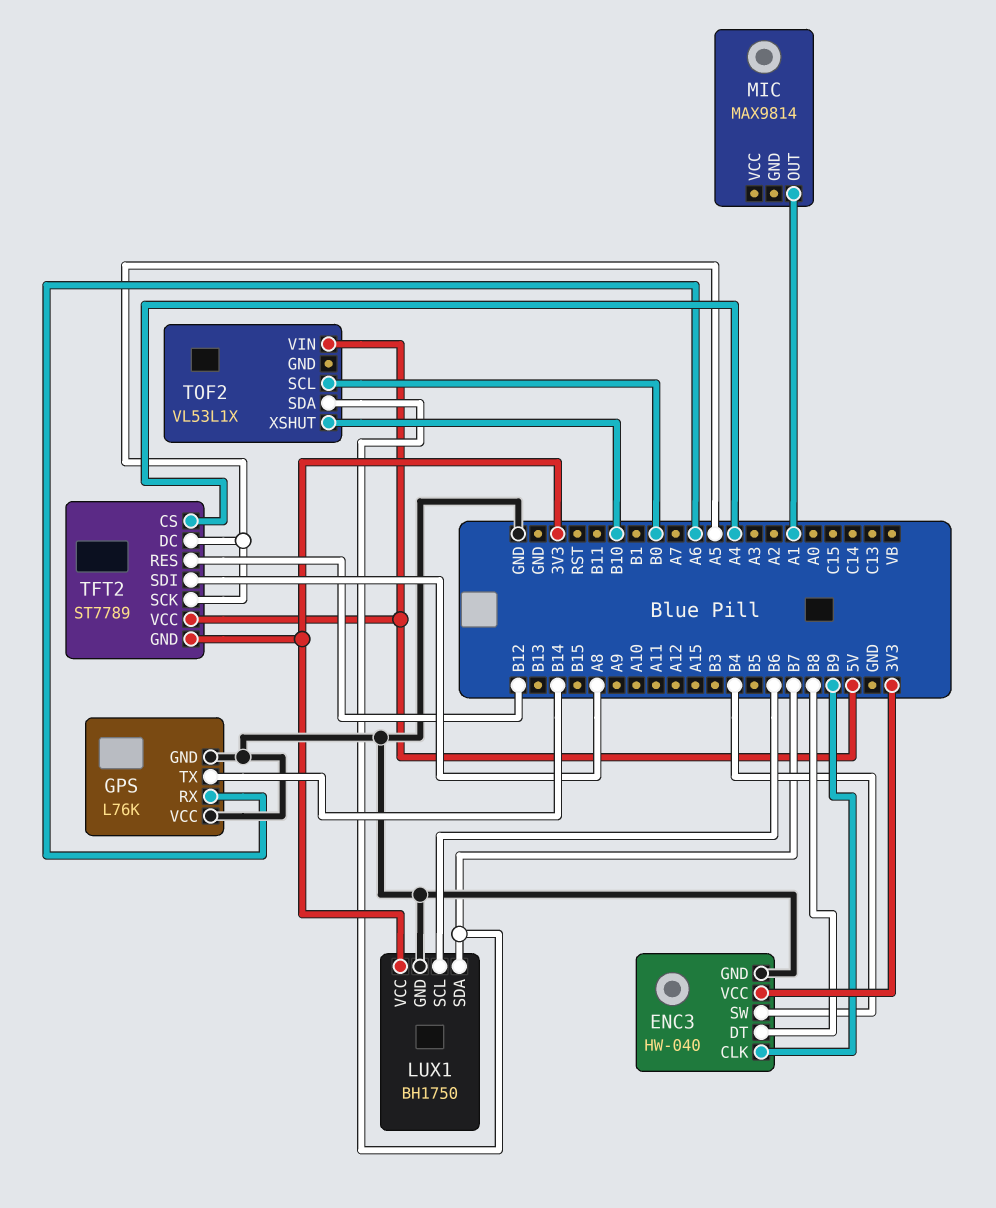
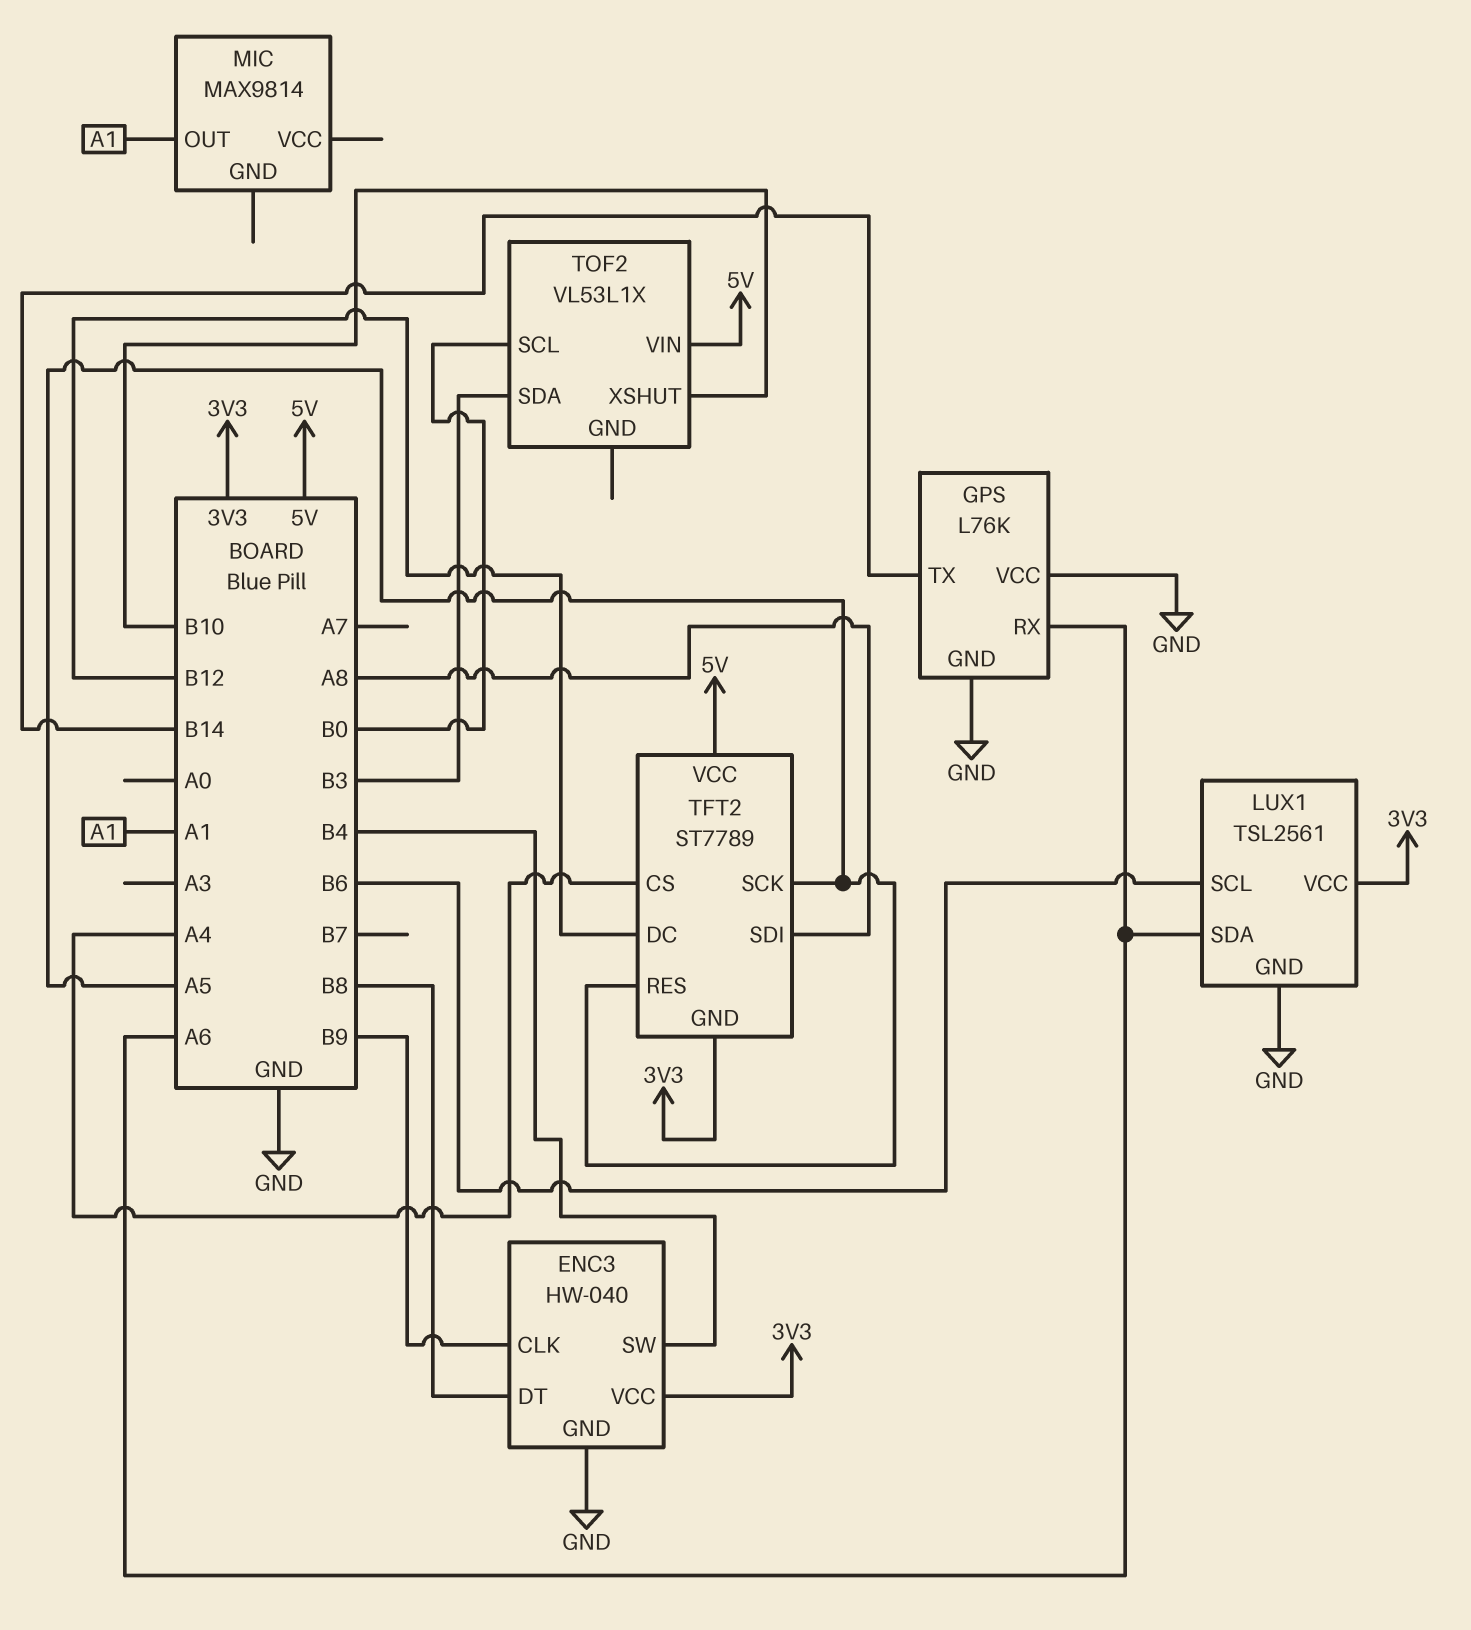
LUX1: BH1750 -> TSL2561
LUX1 pin SDA: B7 -> A6
TFT2 pin DC: A5 -> B12
TFT2 pin RES: B12 -> A5
TOF2 pin SDA: B7 -> B3

